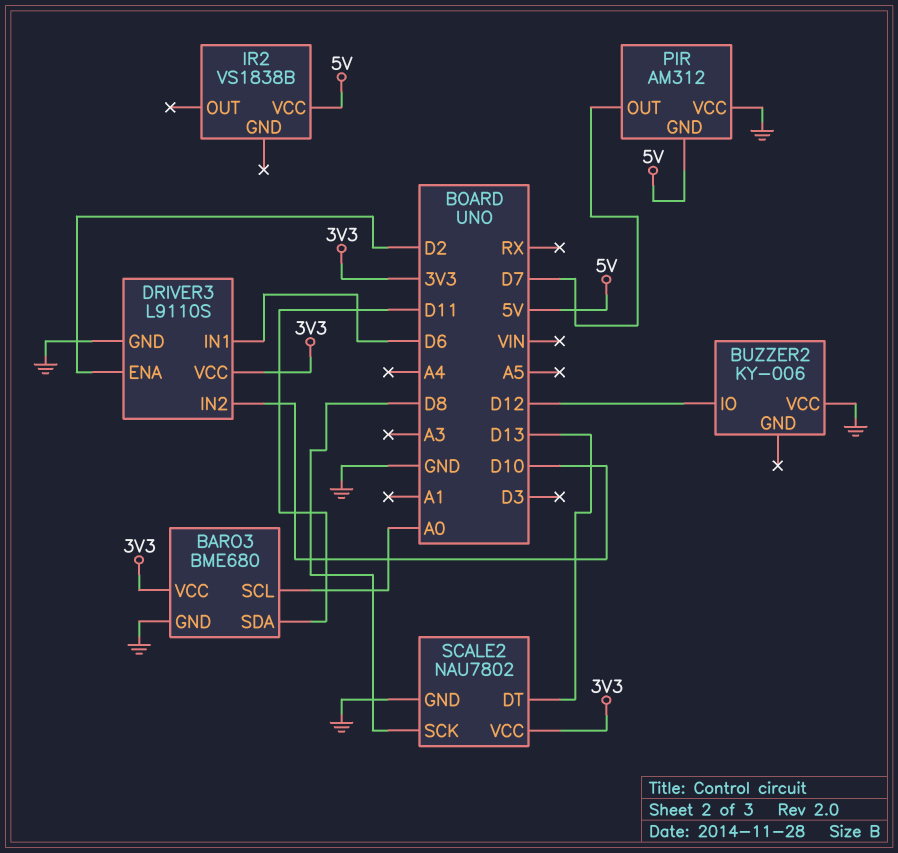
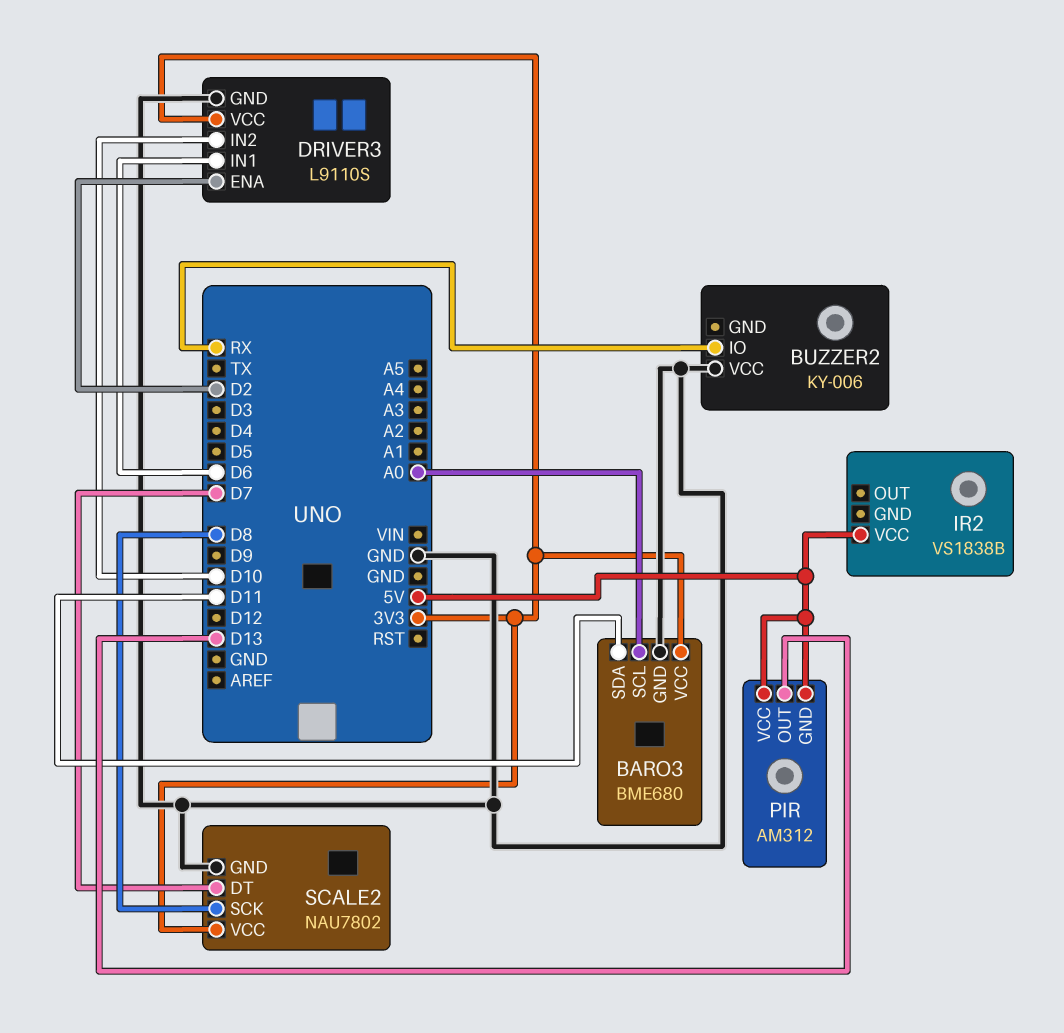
BUZZER2 pin IO: D12 -> RX
PIR pin OUT: D7 -> D13
PIR pin VCC: GND -> 5V
SCALE2 pin DT: D13 -> D7

